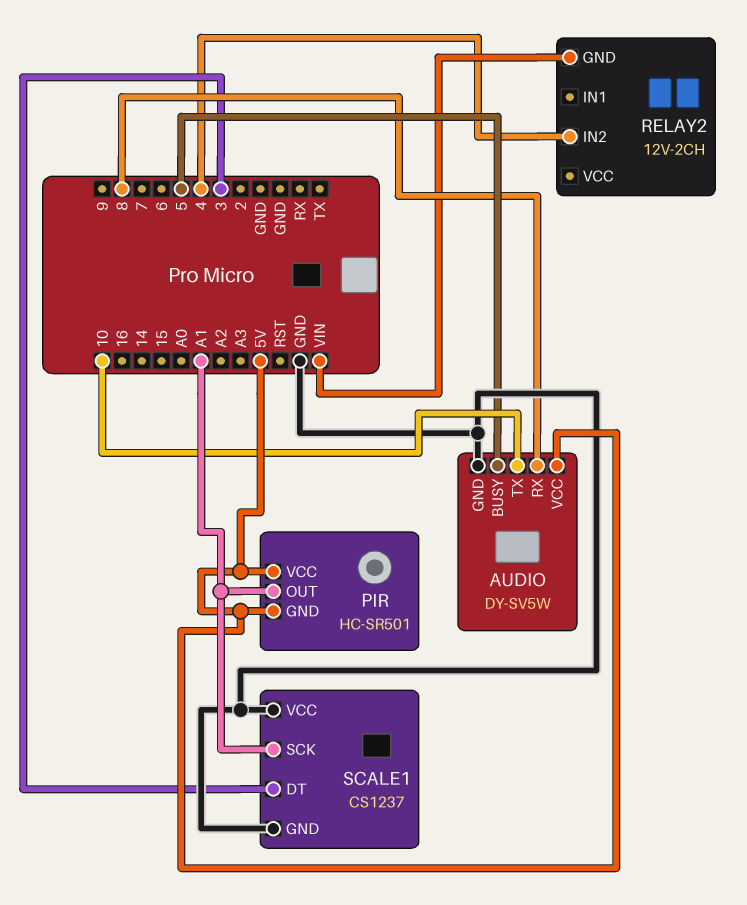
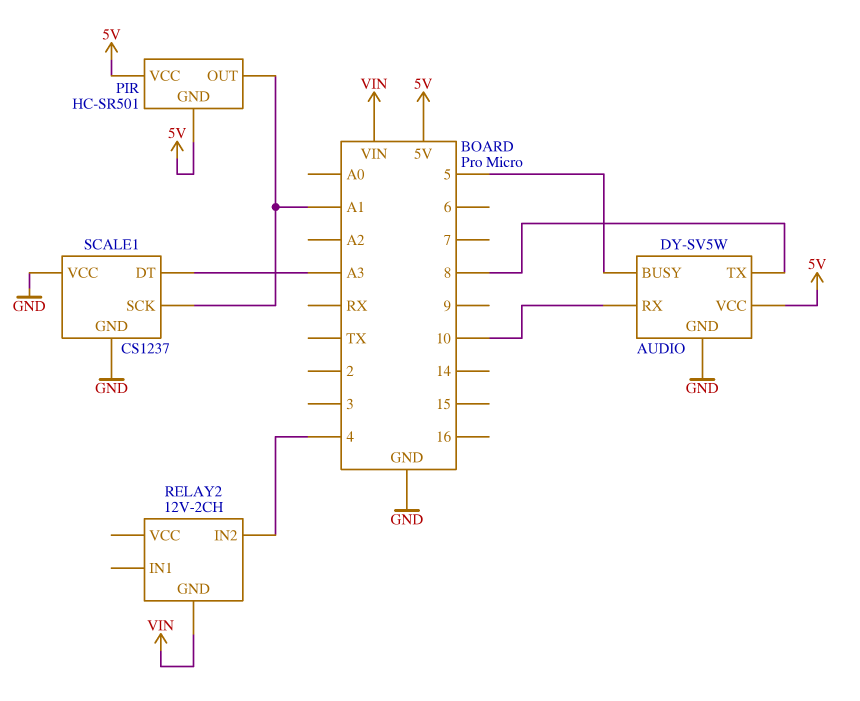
AUDIO pin RX: 8 -> 10
AUDIO pin TX: 10 -> 8
SCALE1 pin DT: 3 -> A3

